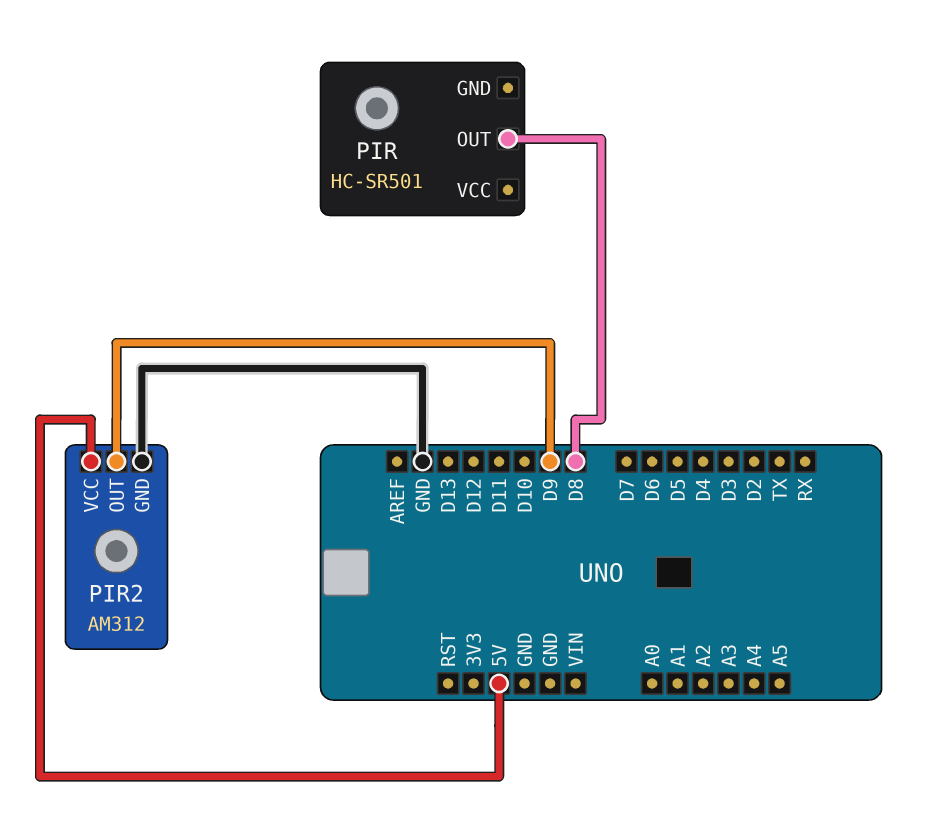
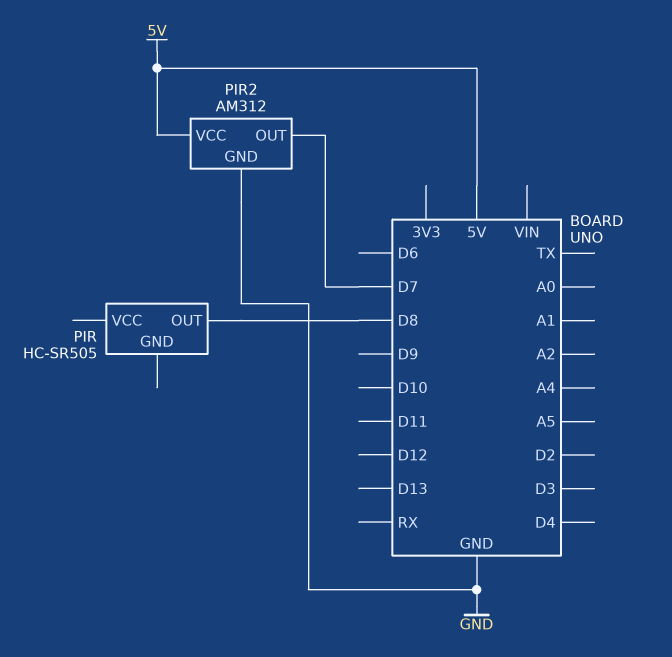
PIR: HC-SR501 -> HC-SR505
PIR2 pin OUT: D9 -> D7

